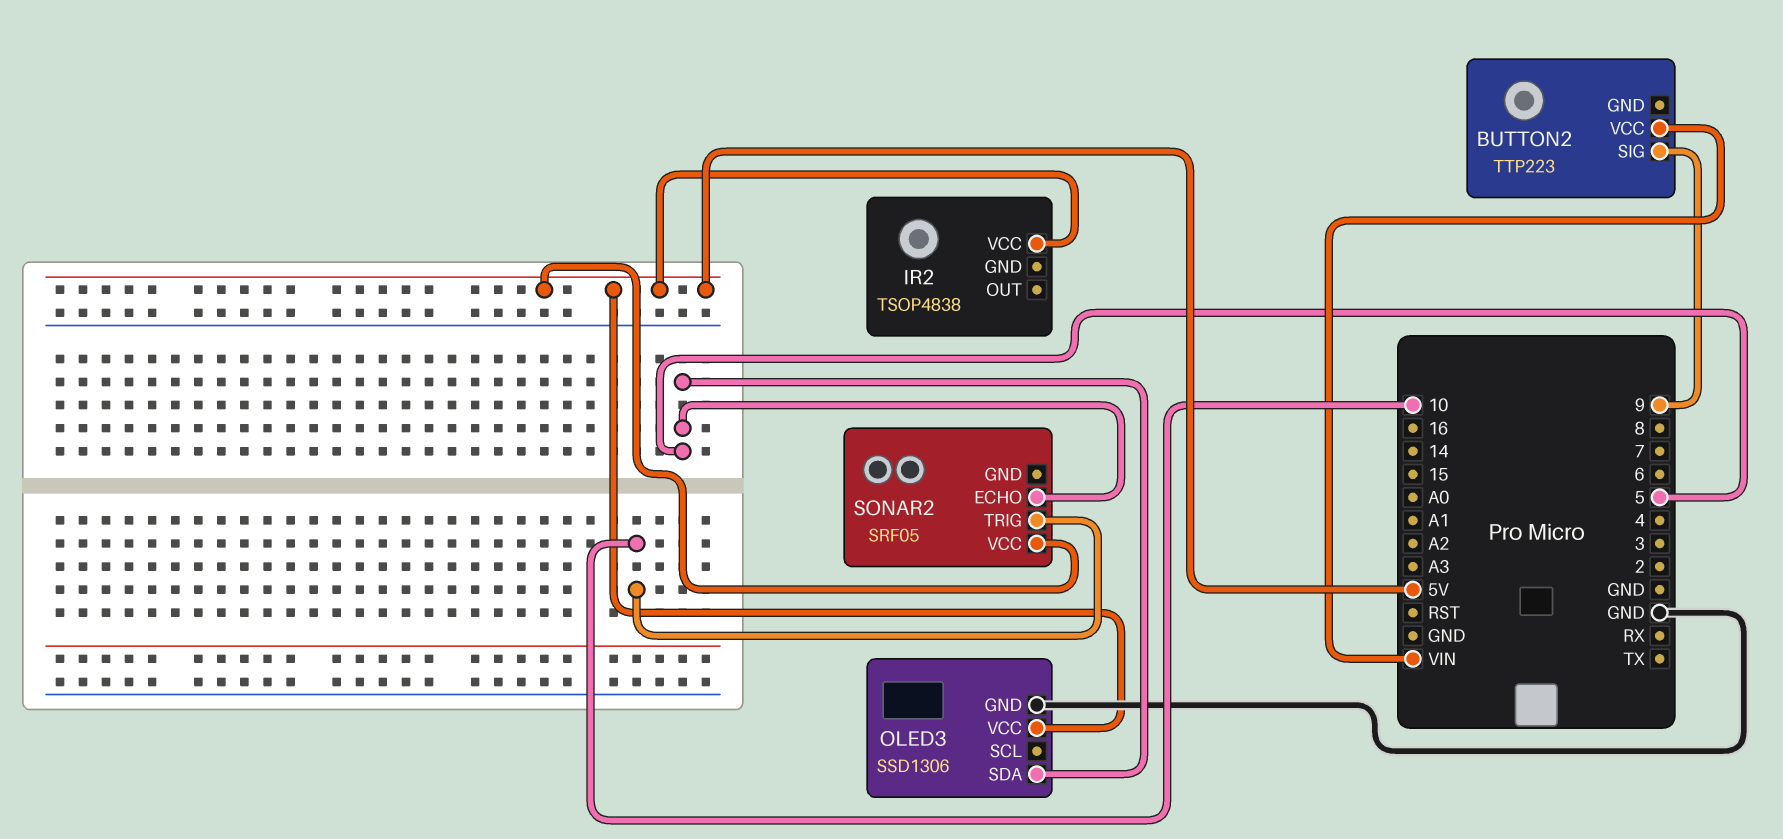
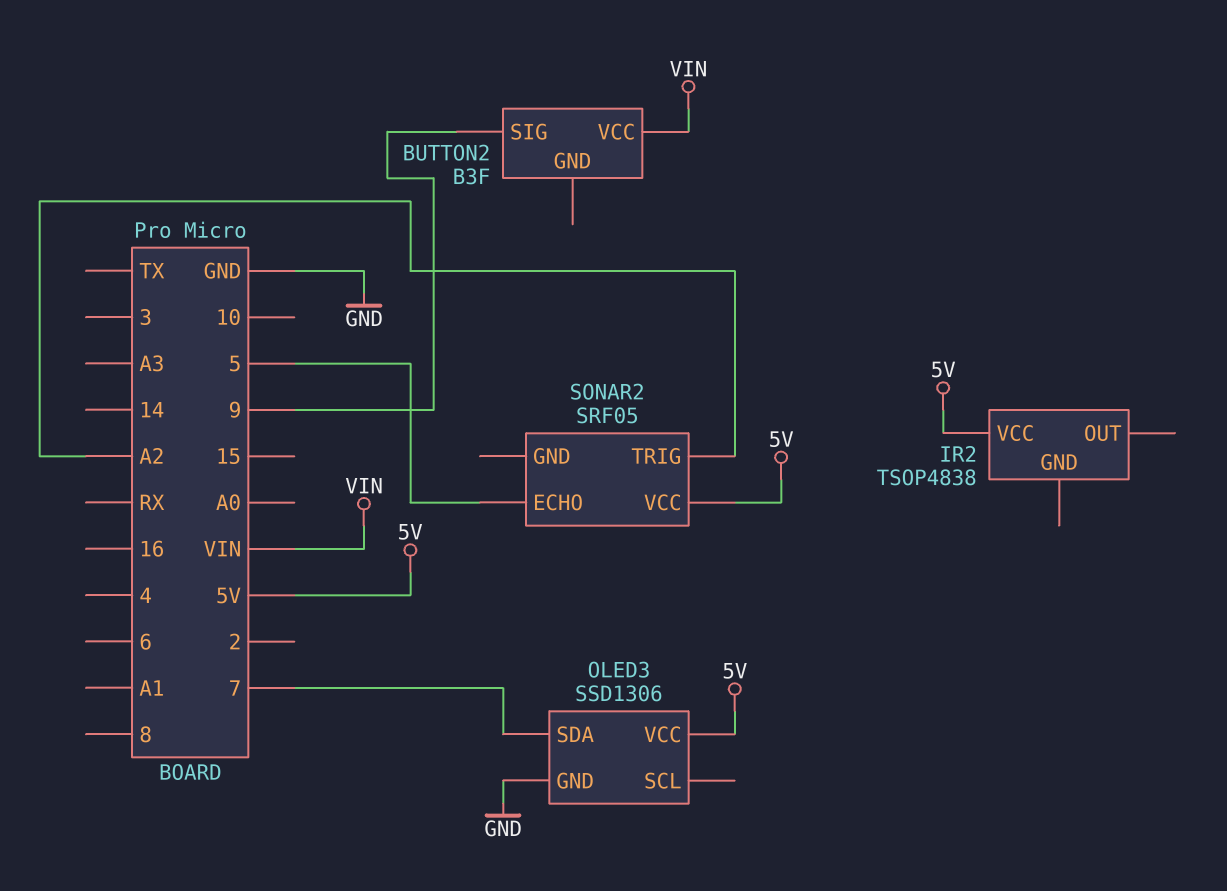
BUTTON2: TTP223 -> B3F
OLED3 pin SDA: 5 -> 7
SONAR2 pin TRIG: 10 -> A2

